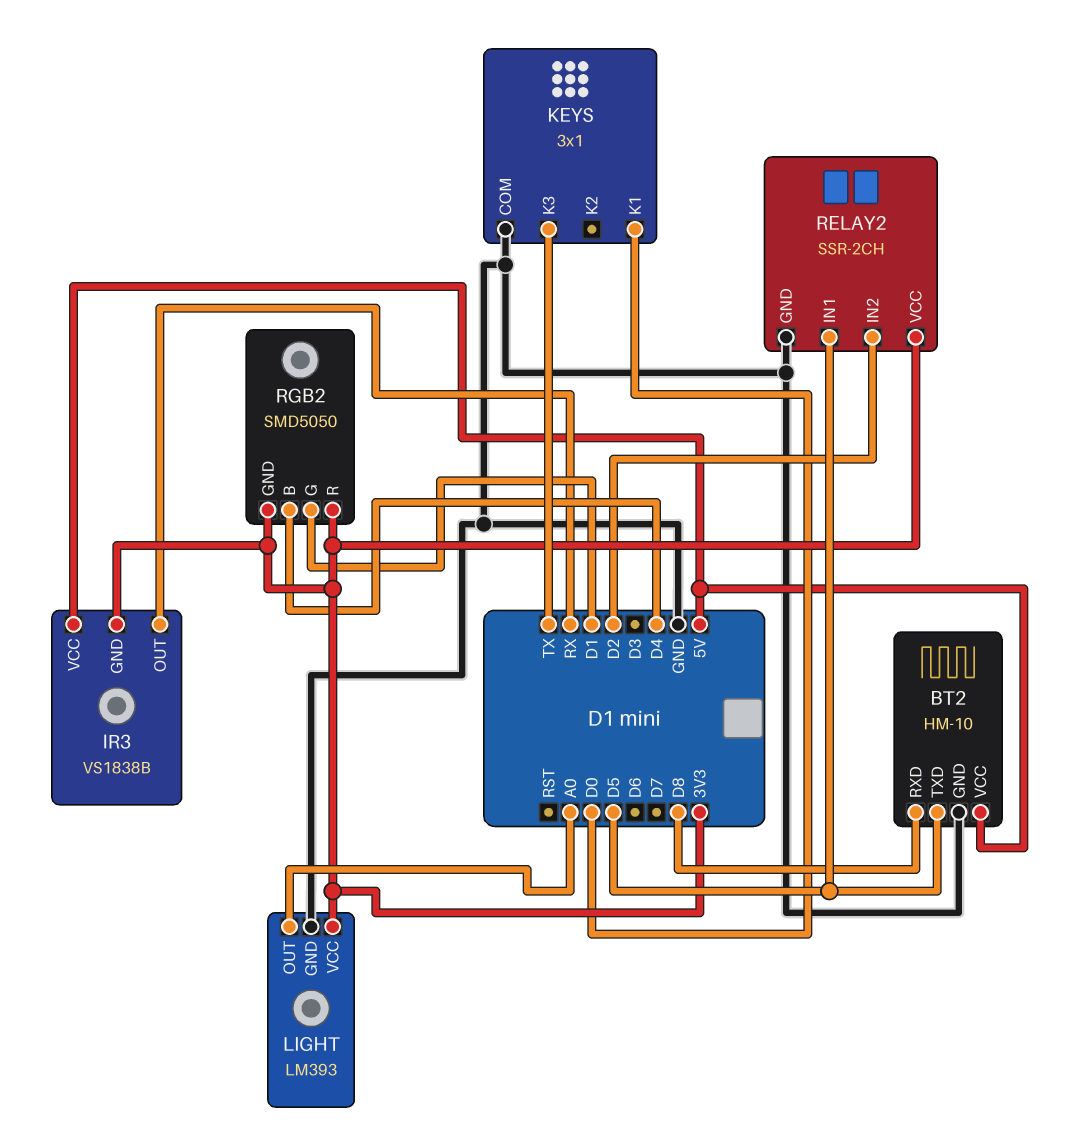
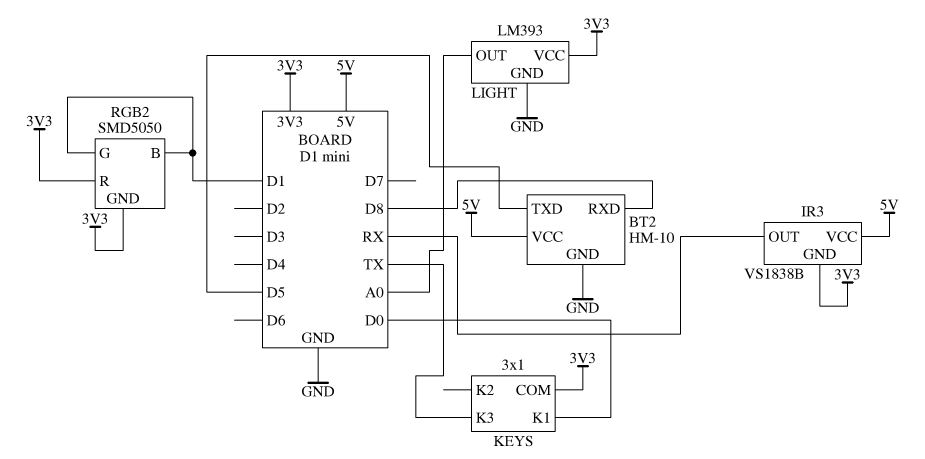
KEYS pin COM: GND -> 3V3
RELAY2: SSR-2CH -> none
RELAY2 pin GND: GND -> none
RELAY2 pin IN1: D5 -> none
RELAY2 pin IN2: D2 -> none
RELAY2 pin VCC: 3V3 -> none
RGB2 pin B: D4 -> D1

